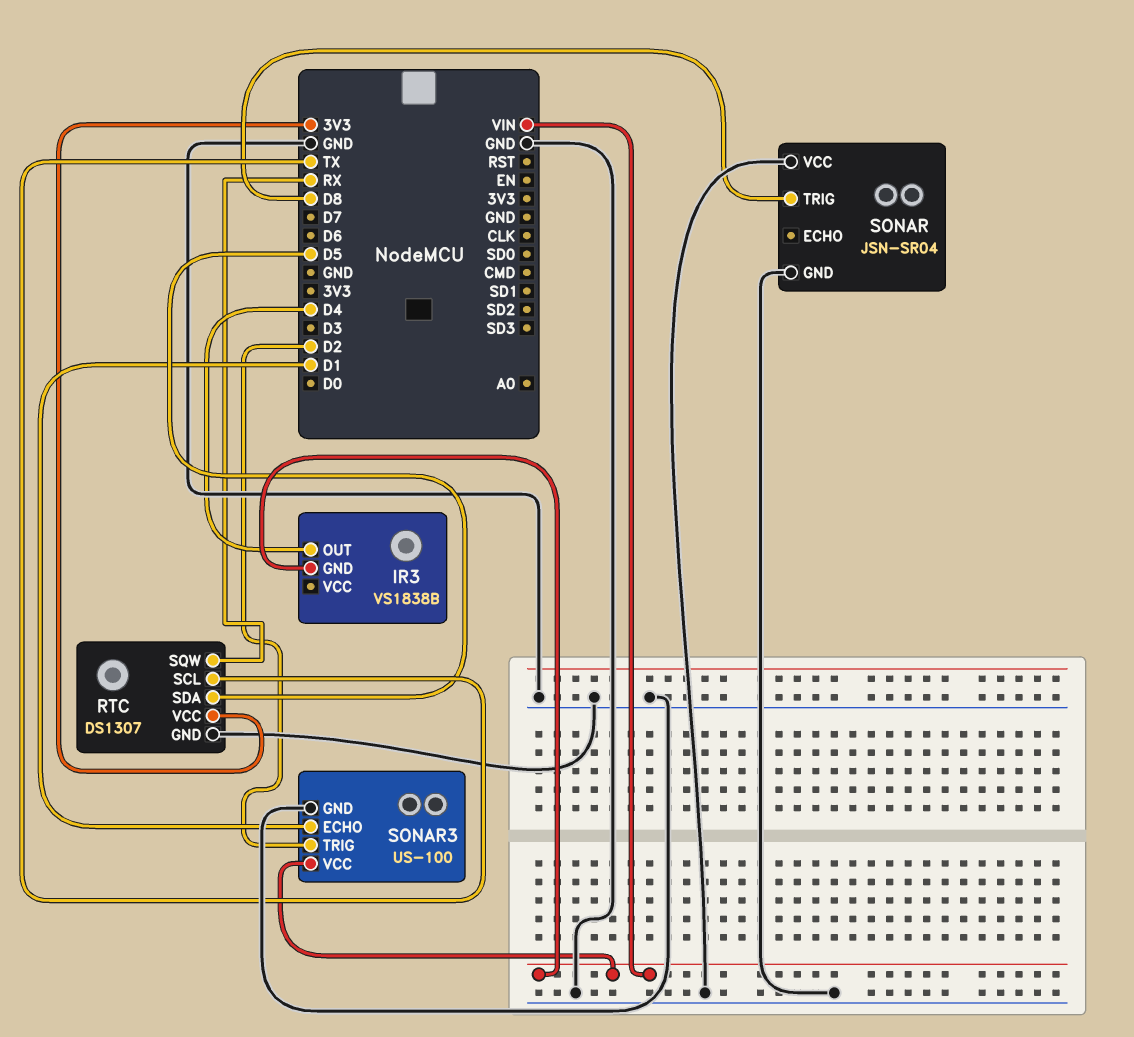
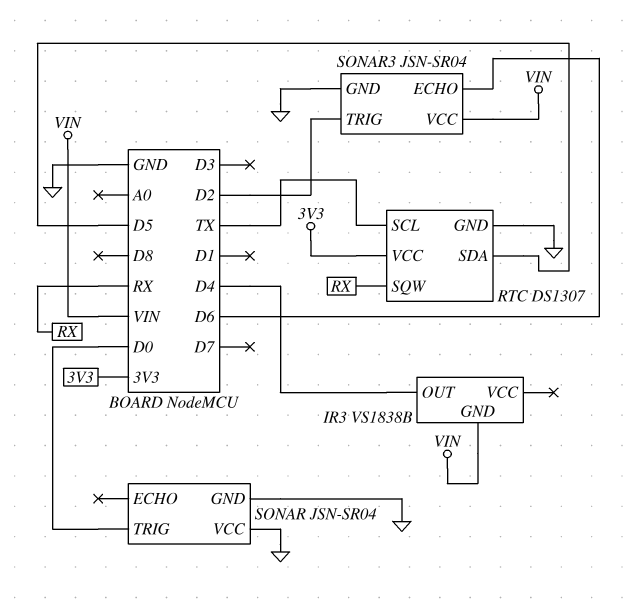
SONAR pin TRIG: D8 -> D0
SONAR3: US-100 -> JSN-SR04
SONAR3 pin ECHO: D1 -> D6

